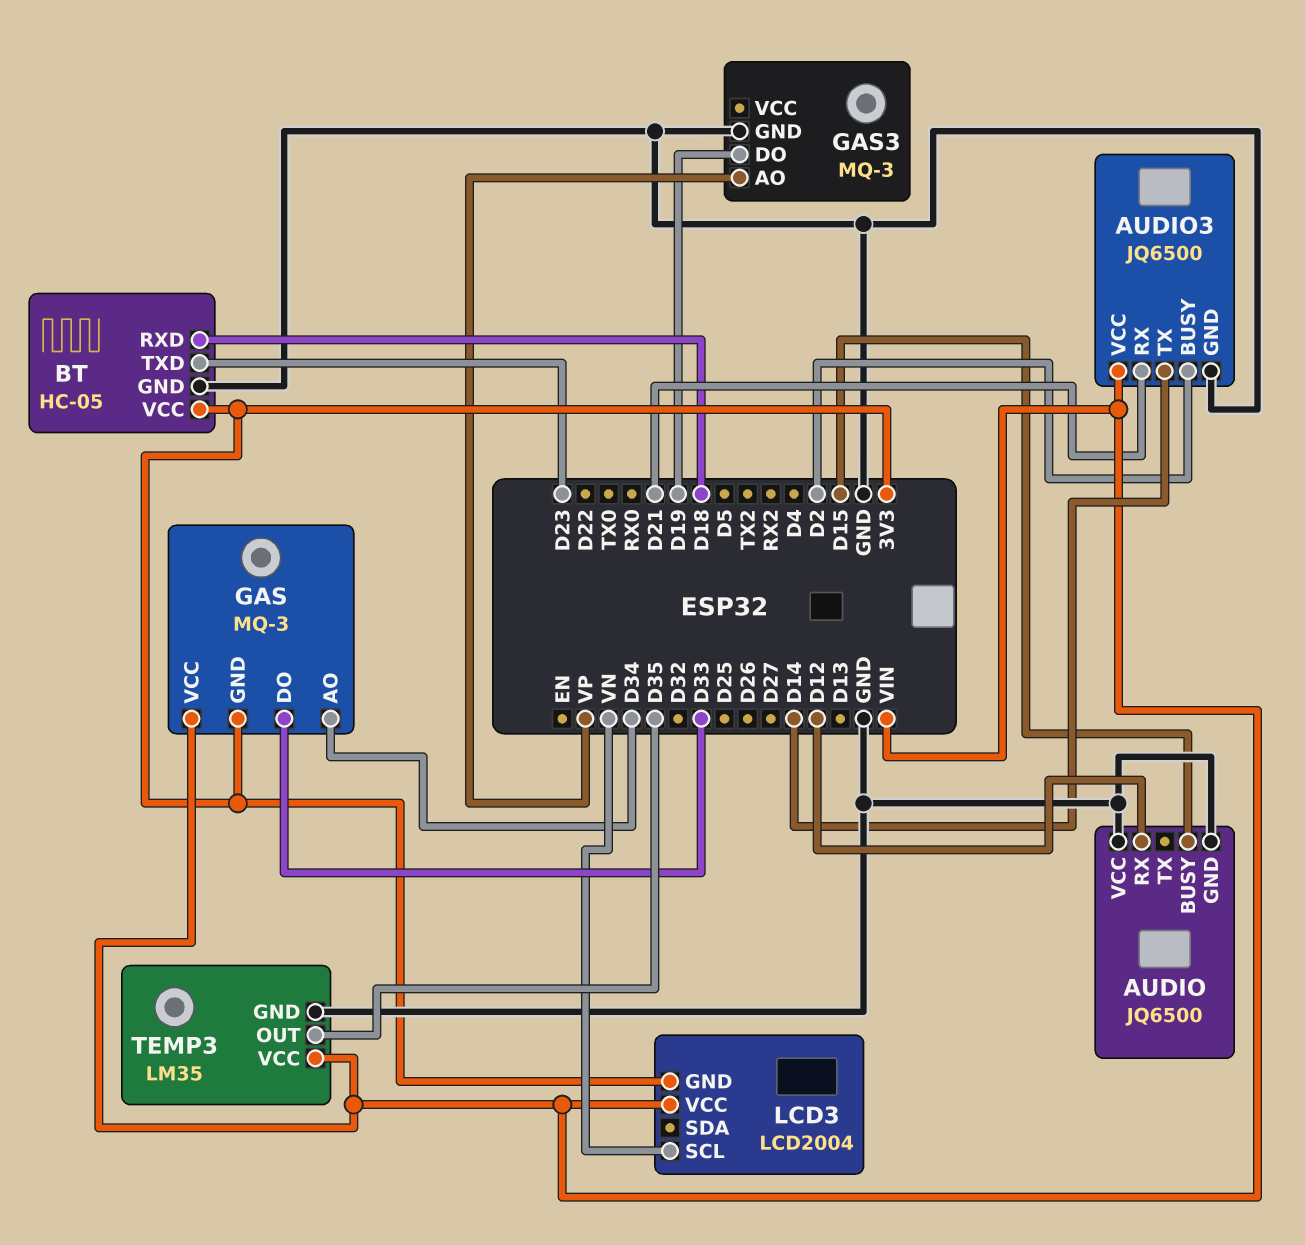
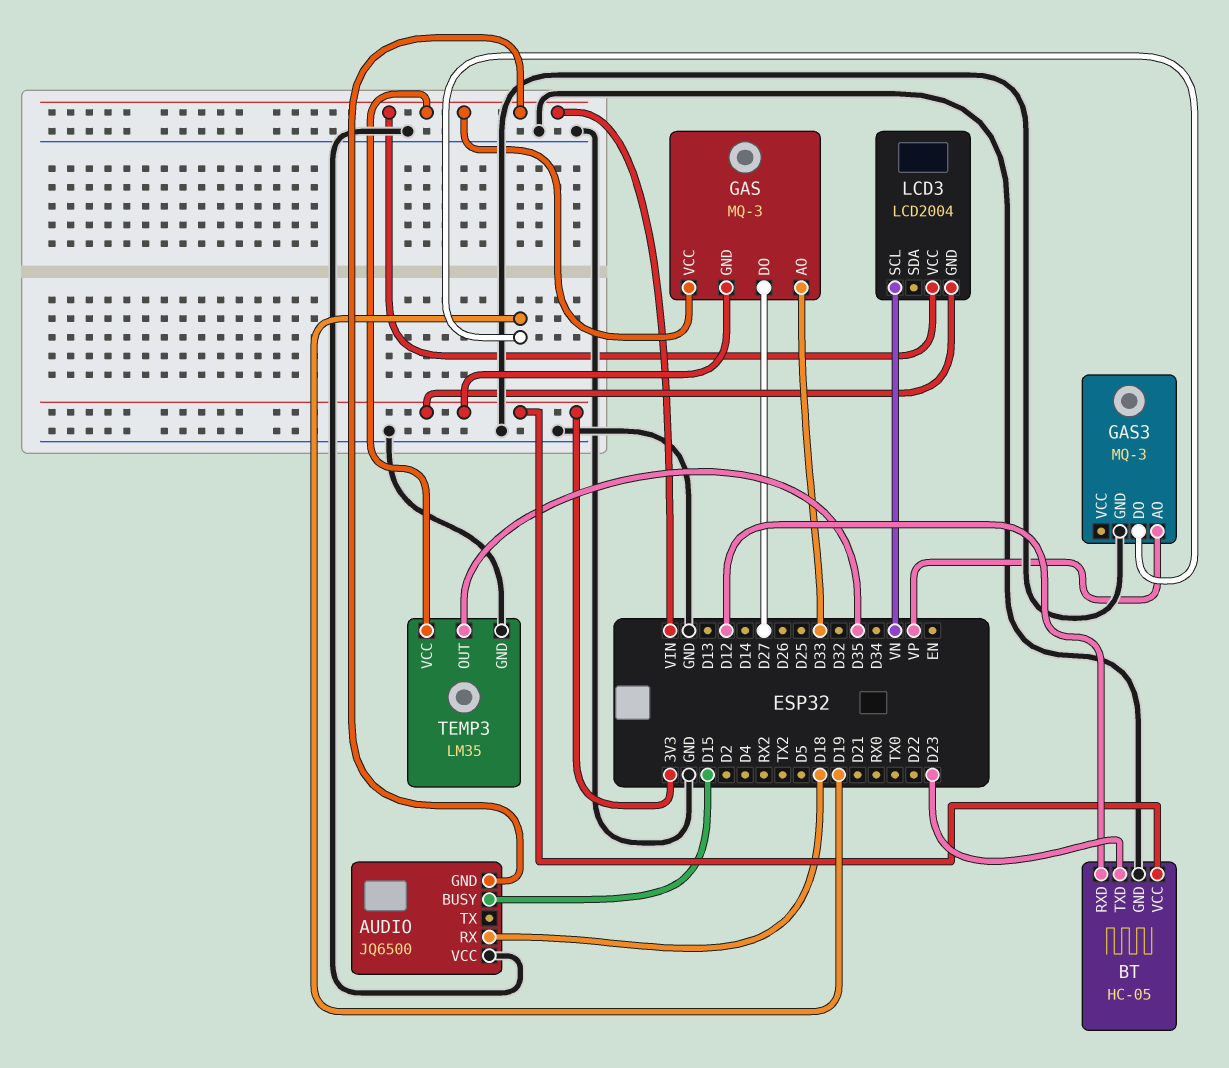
AUDIO pin GND: GND -> VIN
AUDIO pin RX: D12 -> D18
AUDIO3: JQ6500 -> none
AUDIO3 pin BUSY: D2 -> none
AUDIO3 pin GND: GND -> none
AUDIO3 pin RX: D21 -> none
AUDIO3 pin TX: D14 -> none
AUDIO3 pin VCC: VIN -> none
BT pin RXD: D18 -> D12
GAS pin AO: D34 -> D33
GAS pin DO: D33 -> D27

